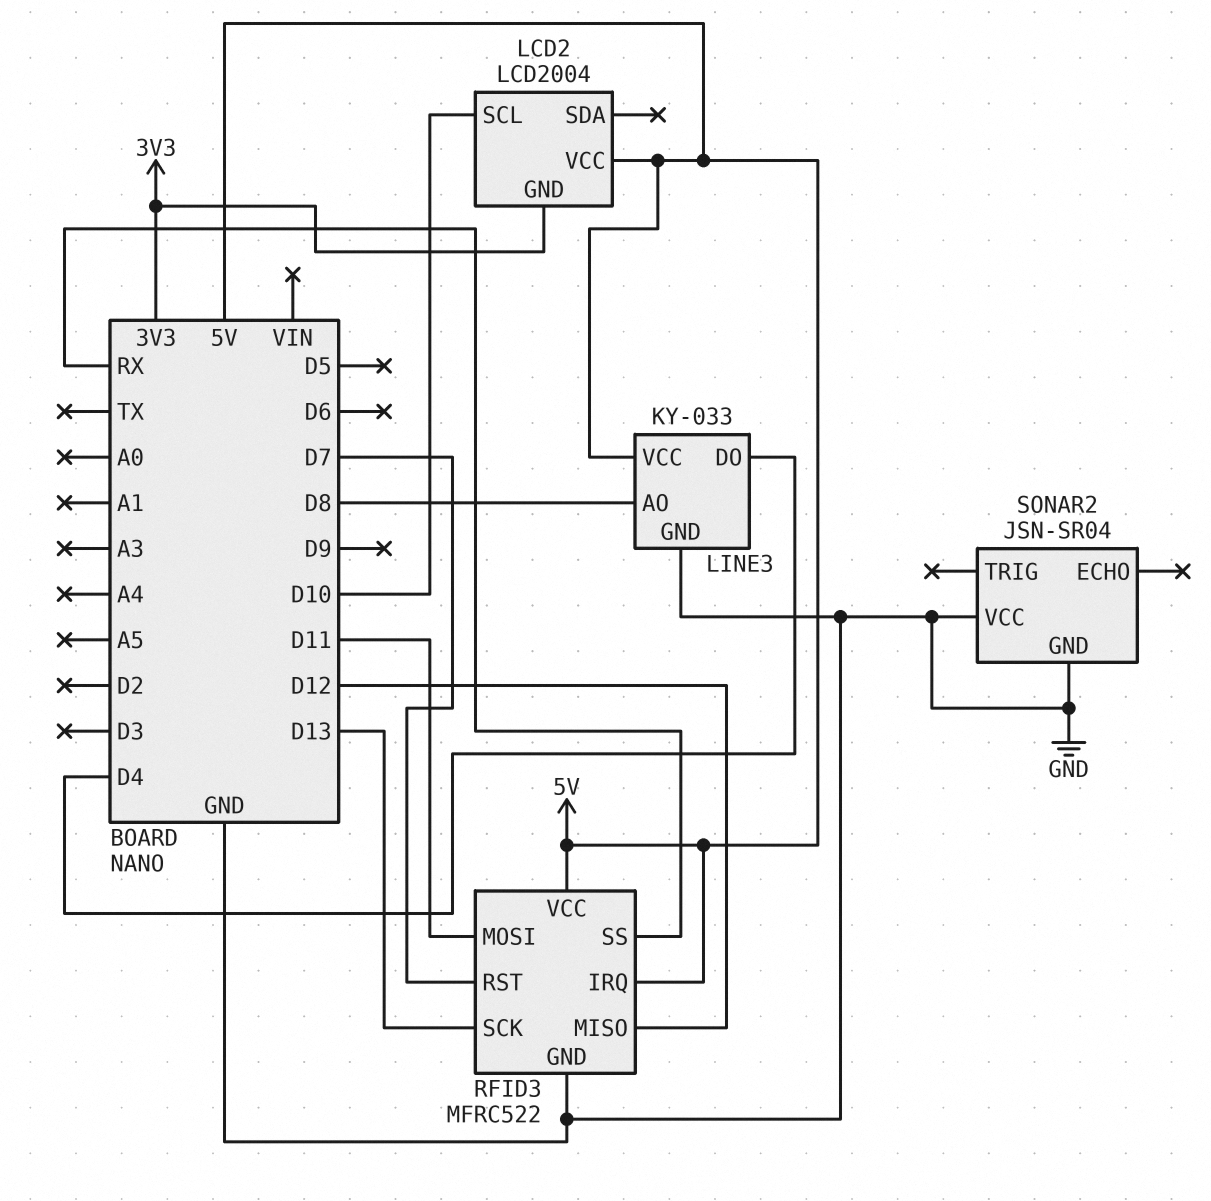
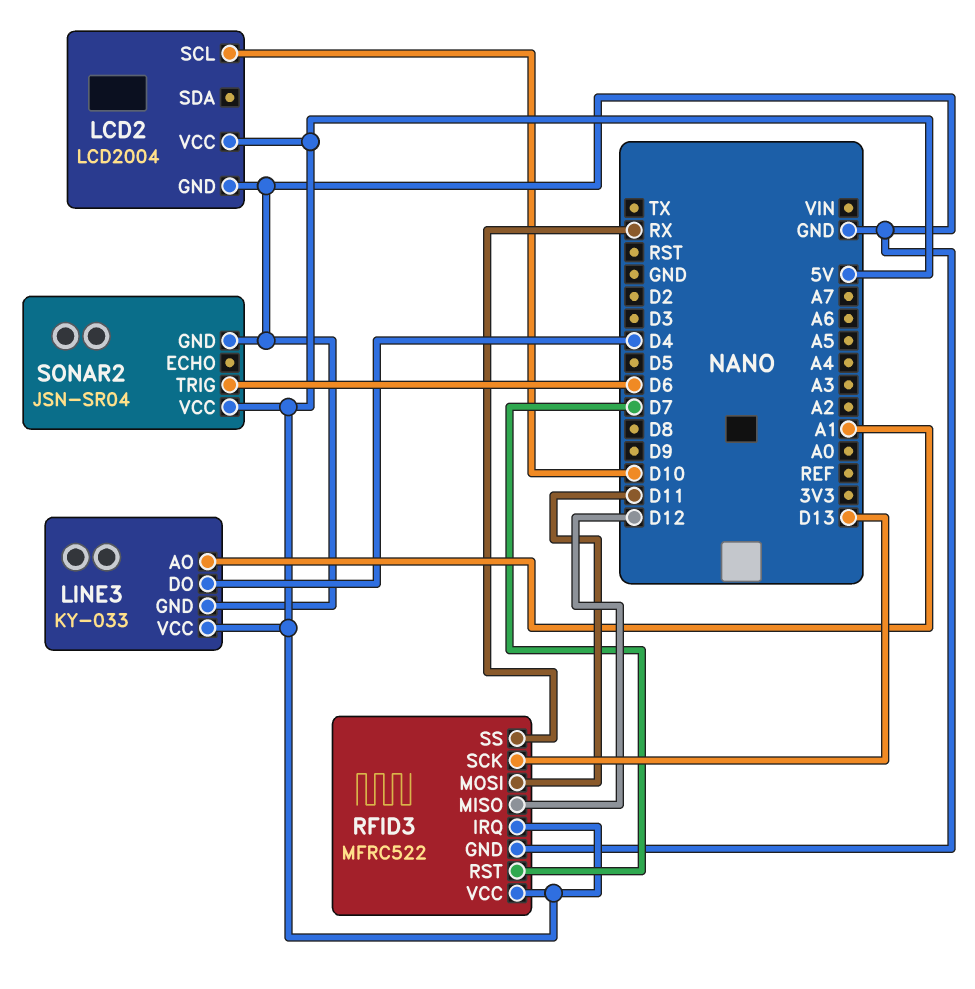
LCD2 pin GND: 3V3 -> GND
LINE3 pin AO: D8 -> A1
SONAR2 pin TRIG: none -> D6
SONAR2 pin VCC: GND -> 5V

